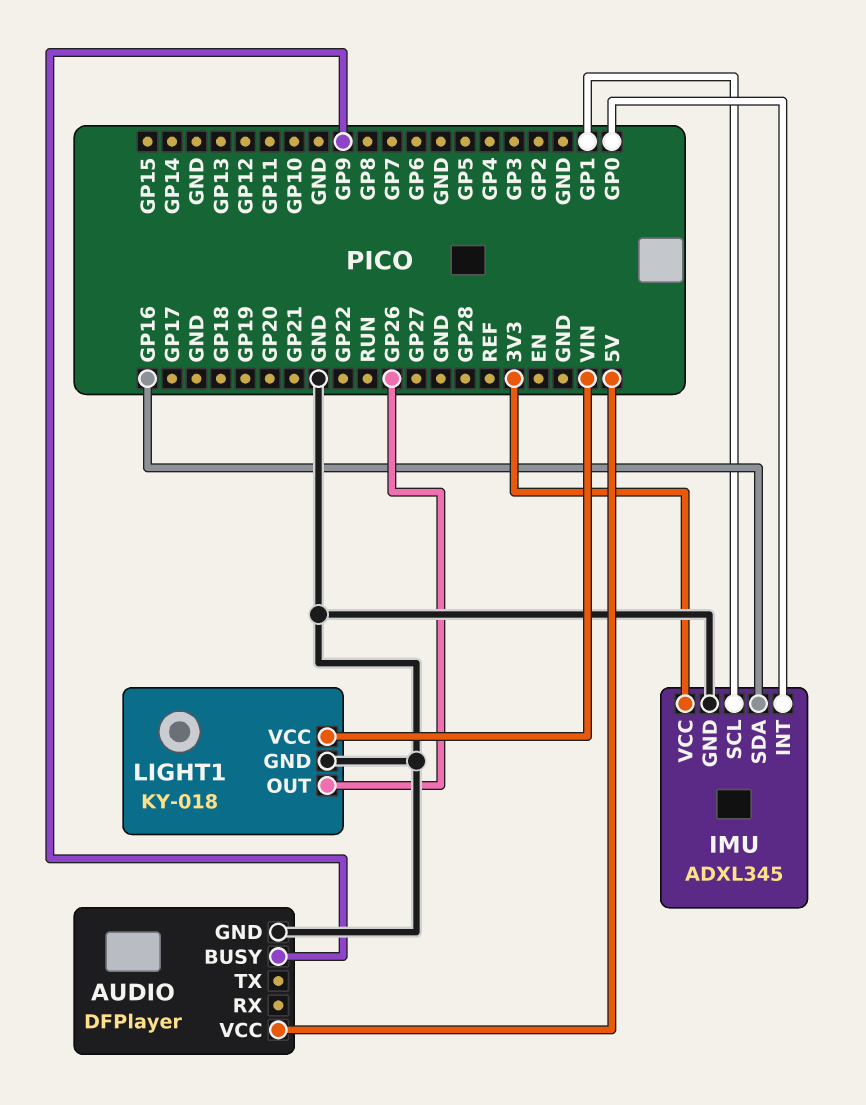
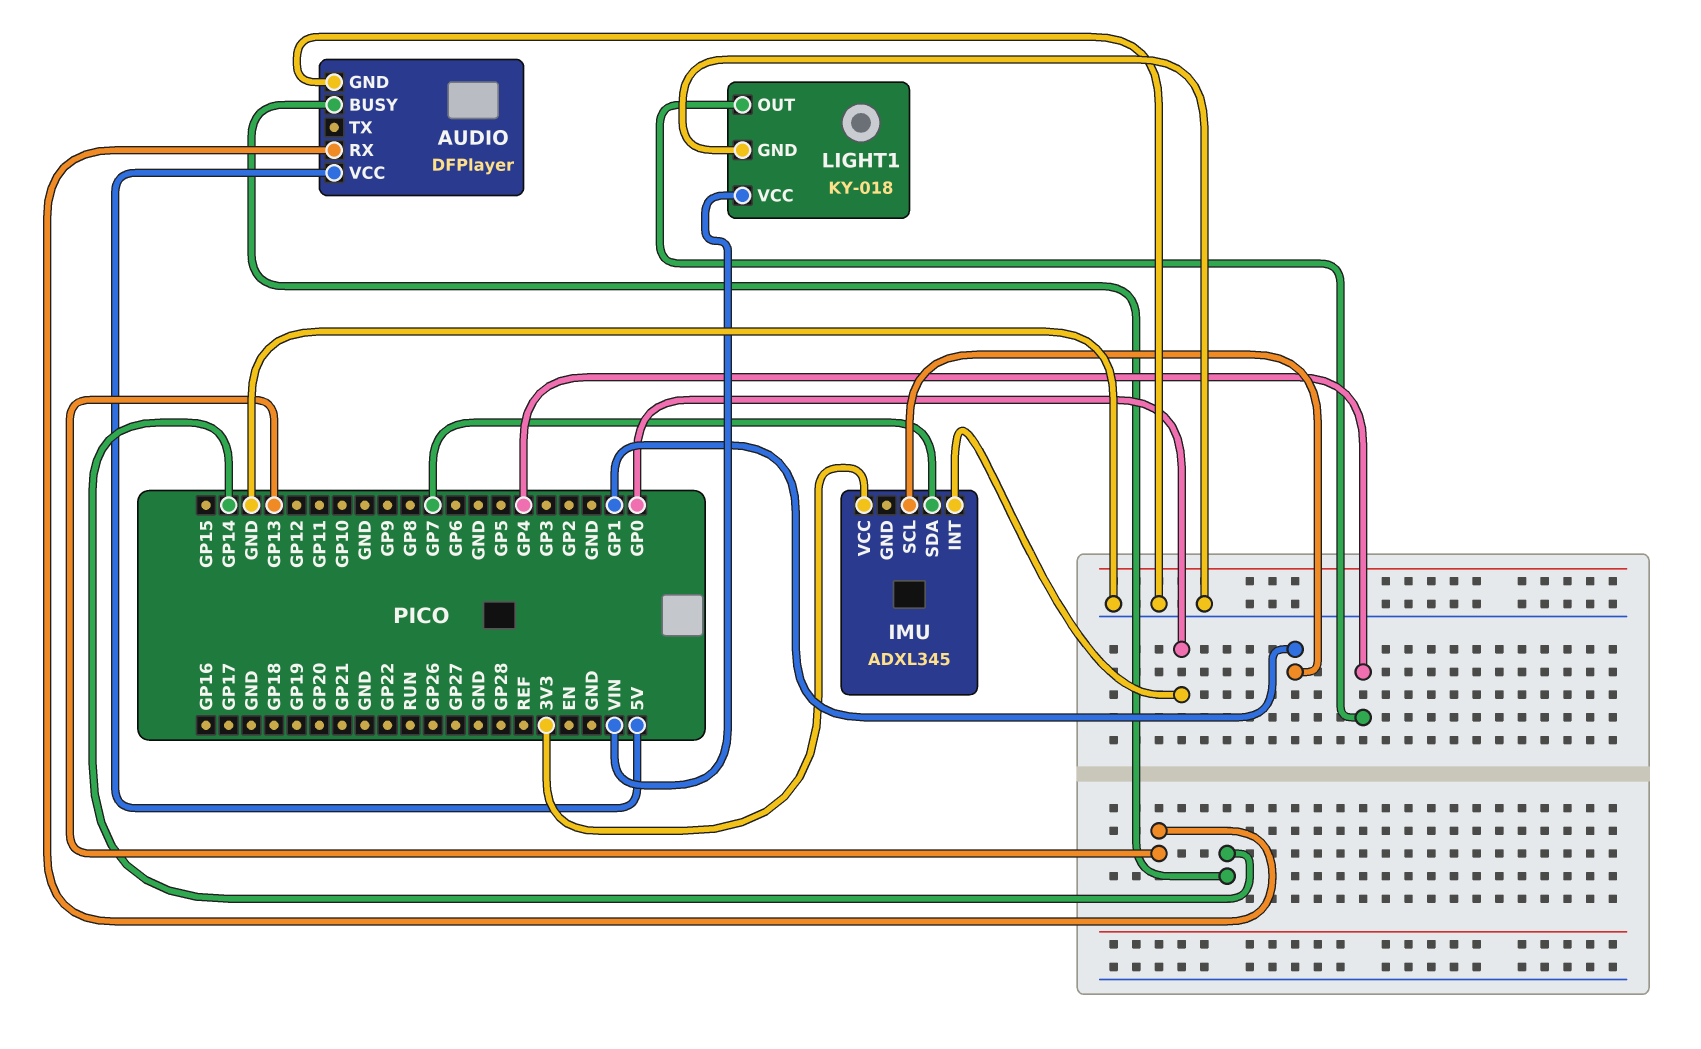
AUDIO pin BUSY: GP9 -> GP14
AUDIO pin RX: none -> GP13
IMU pin GND: GND -> none
IMU pin SDA: GP16 -> GP7
LIGHT1 pin OUT: GP26 -> GP4

